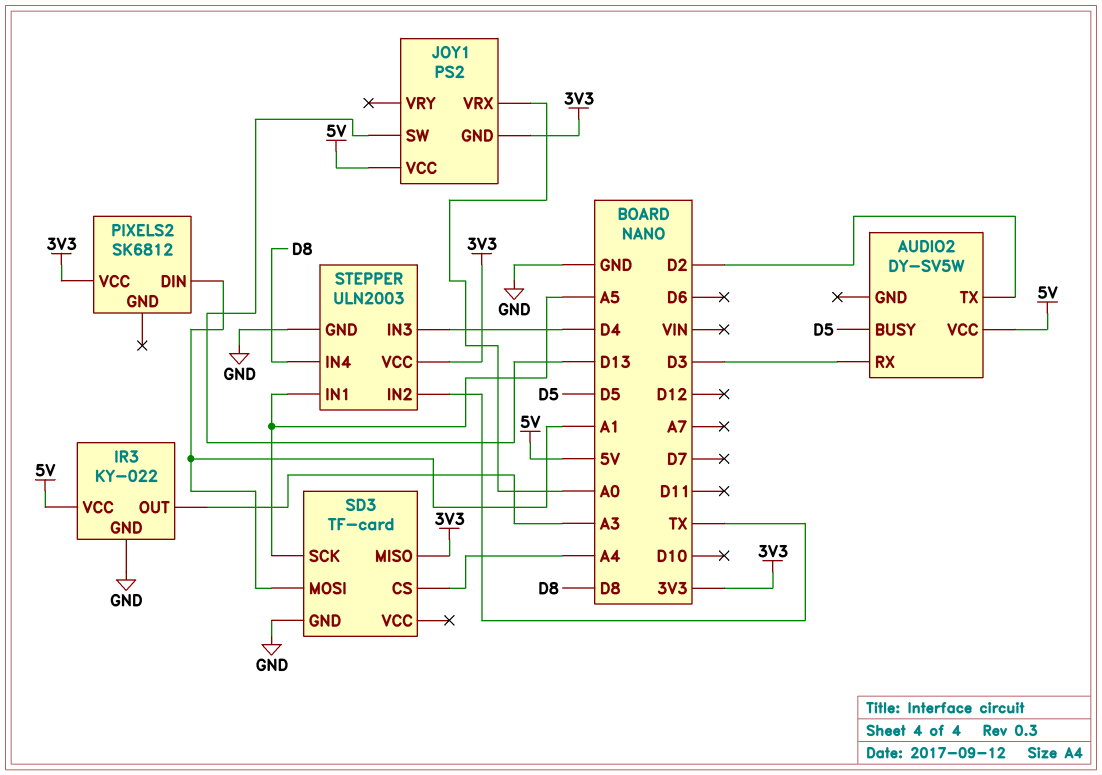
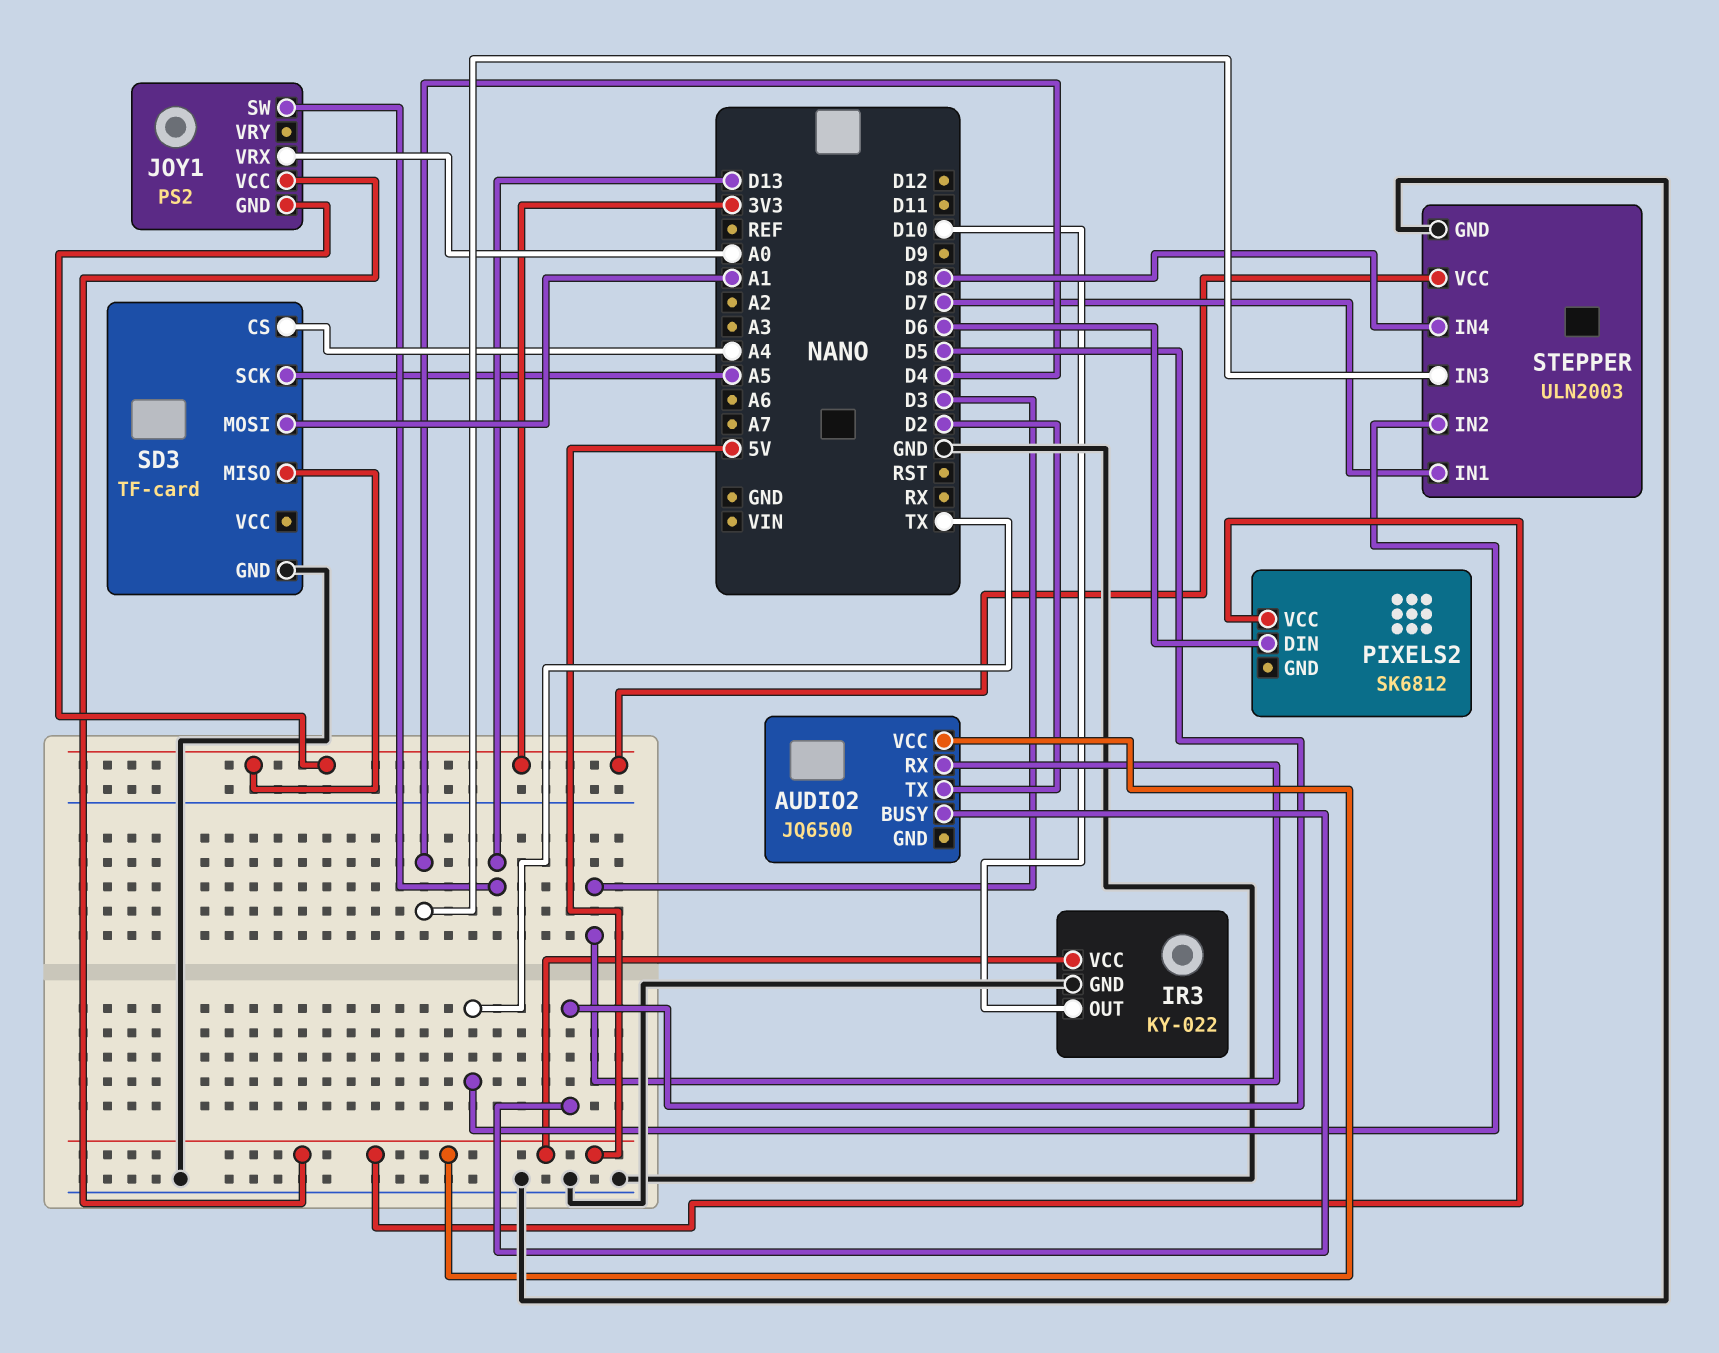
AUDIO2: DY-SV5W -> JQ6500
IR3 pin OUT: A3 -> D10
PIXELS2 pin DIN: A1 -> D6
PIXELS2 pin VCC: 3V3 -> 5V
STEPPER pin IN1: A5 -> D7

